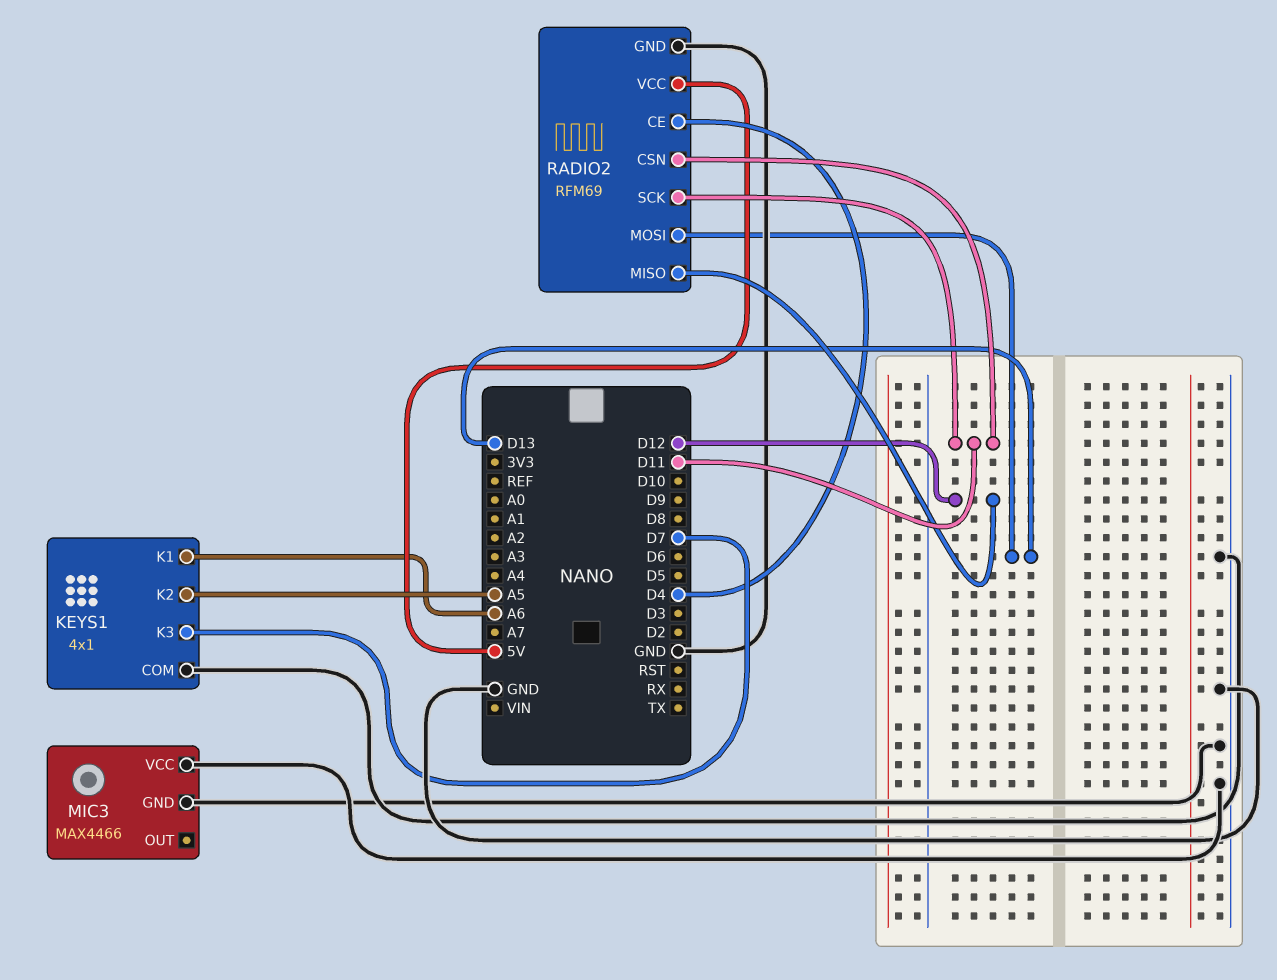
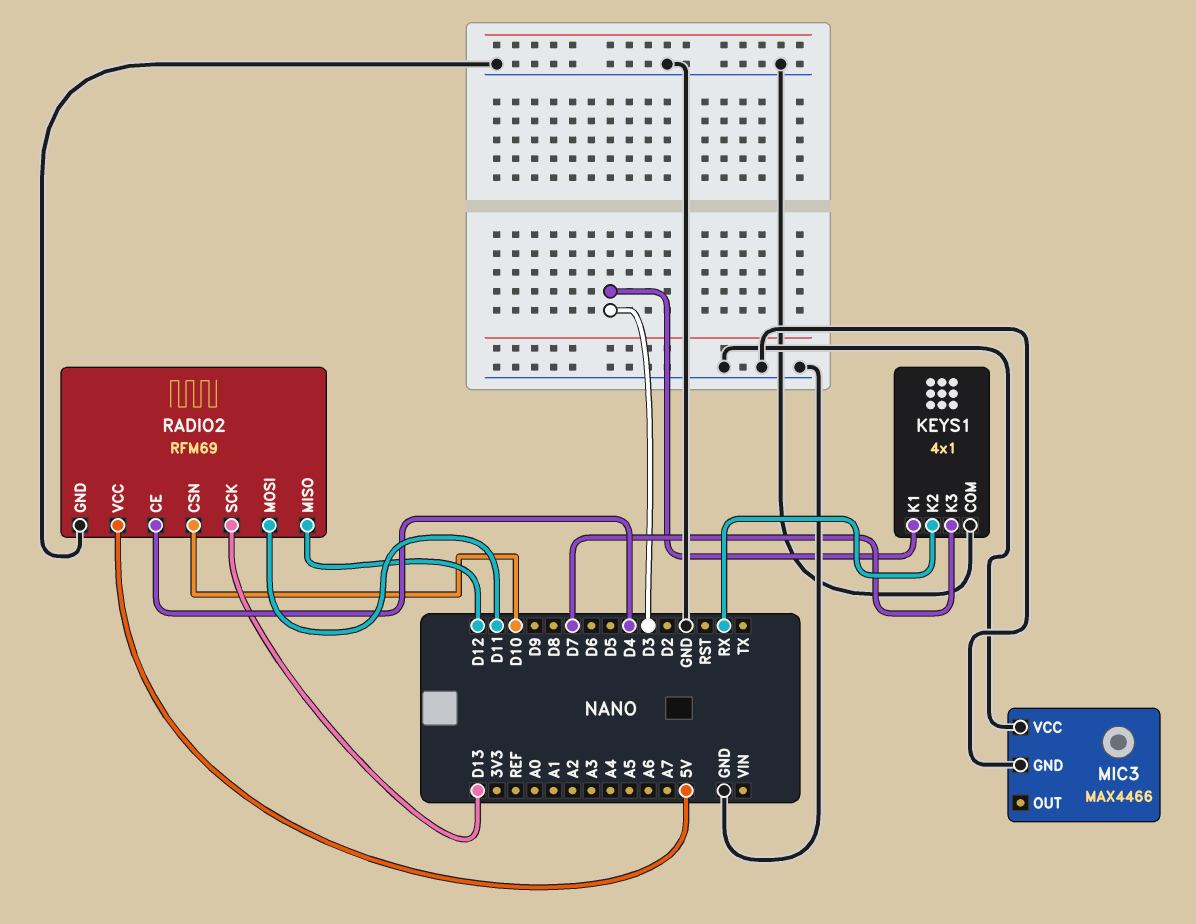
KEYS1 pin K1: A6 -> D3
KEYS1 pin K2: A5 -> RX
RADIO2 pin CSN: D11 -> D10
RADIO2 pin MOSI: D13 -> D11
RADIO2 pin SCK: D11 -> D13

